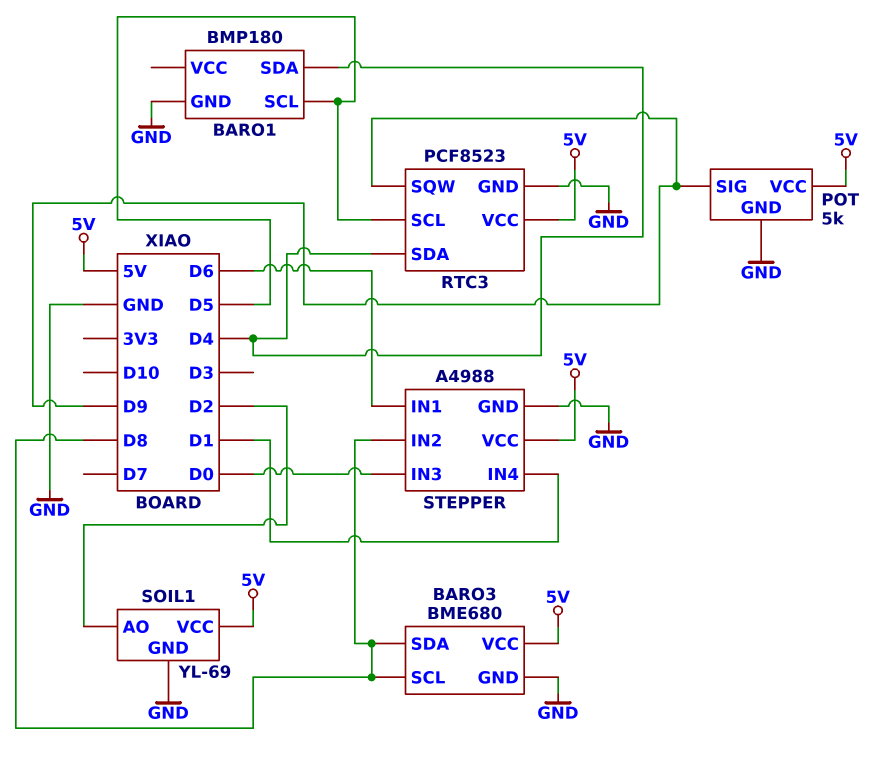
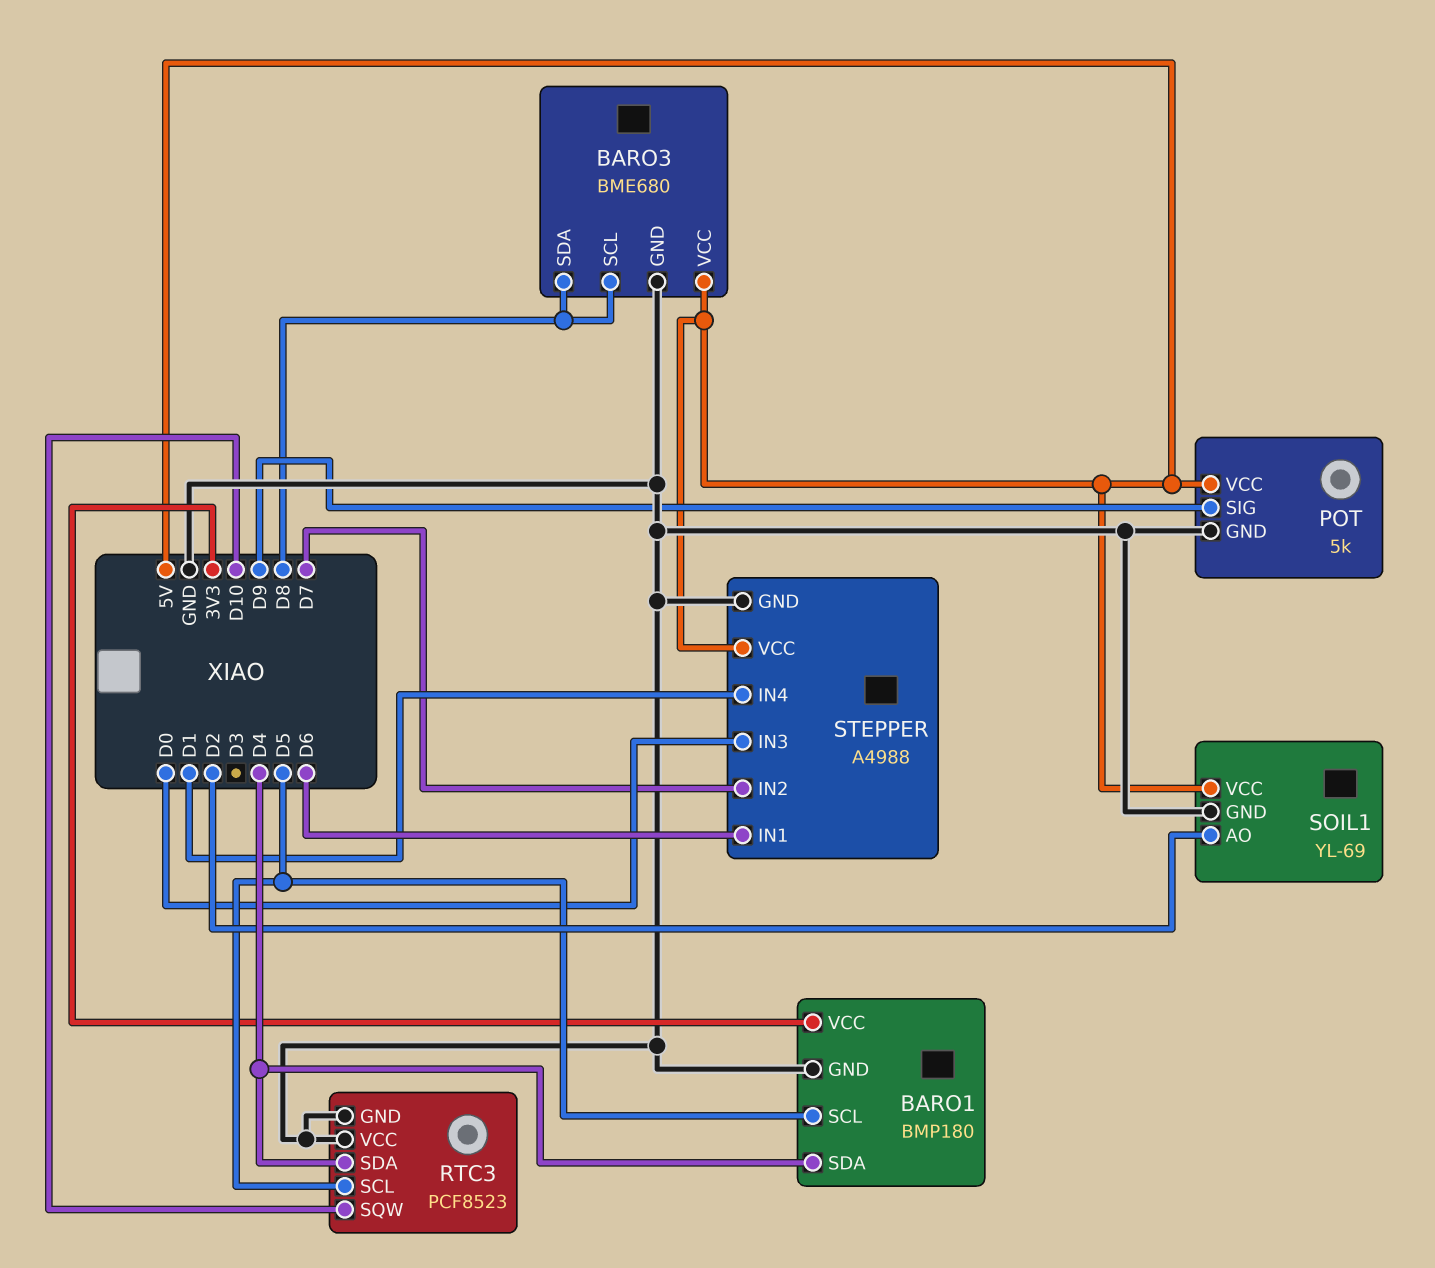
BARO1 pin VCC: none -> 3V3
RTC3 pin SQW: D9 -> D10
RTC3 pin VCC: 5V -> GND
STEPPER pin IN2: D8 -> D7

